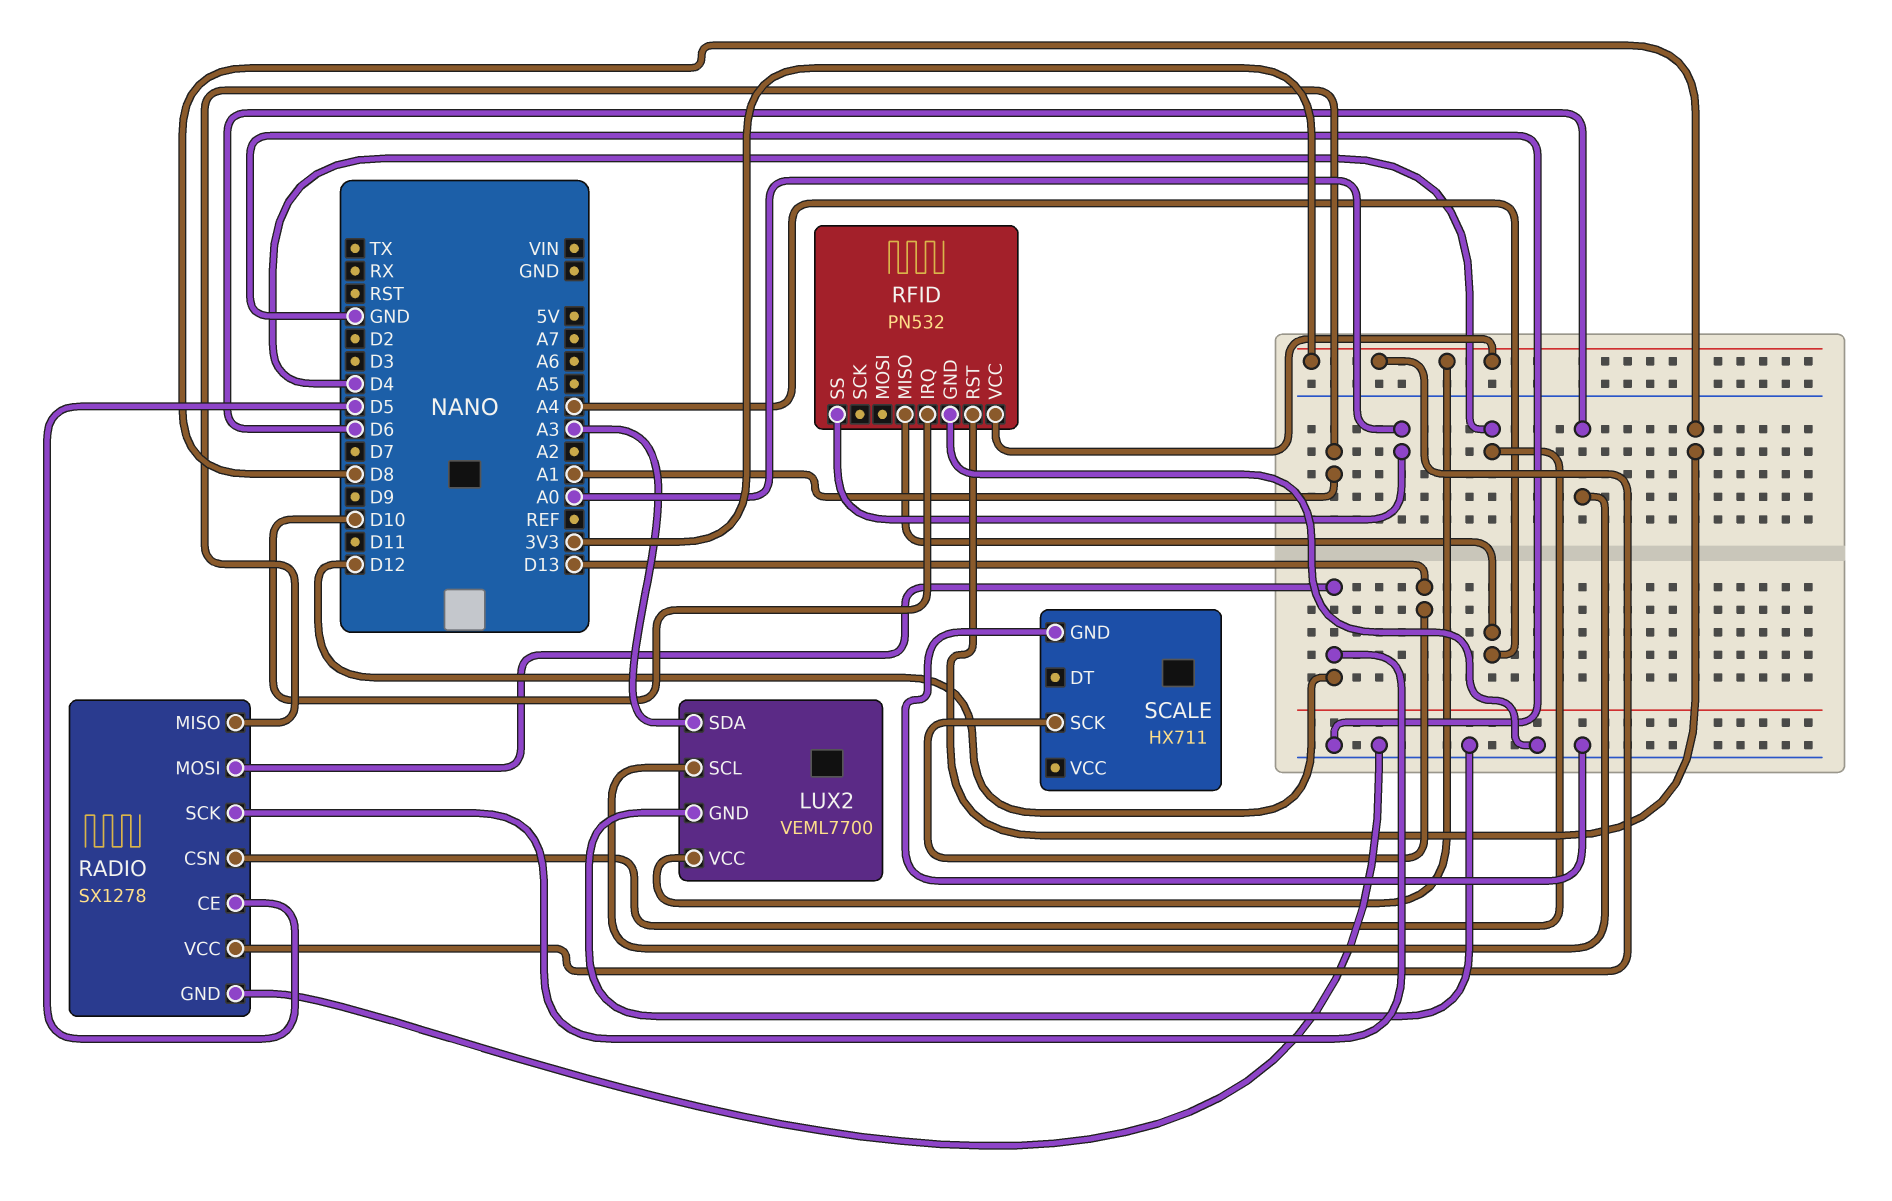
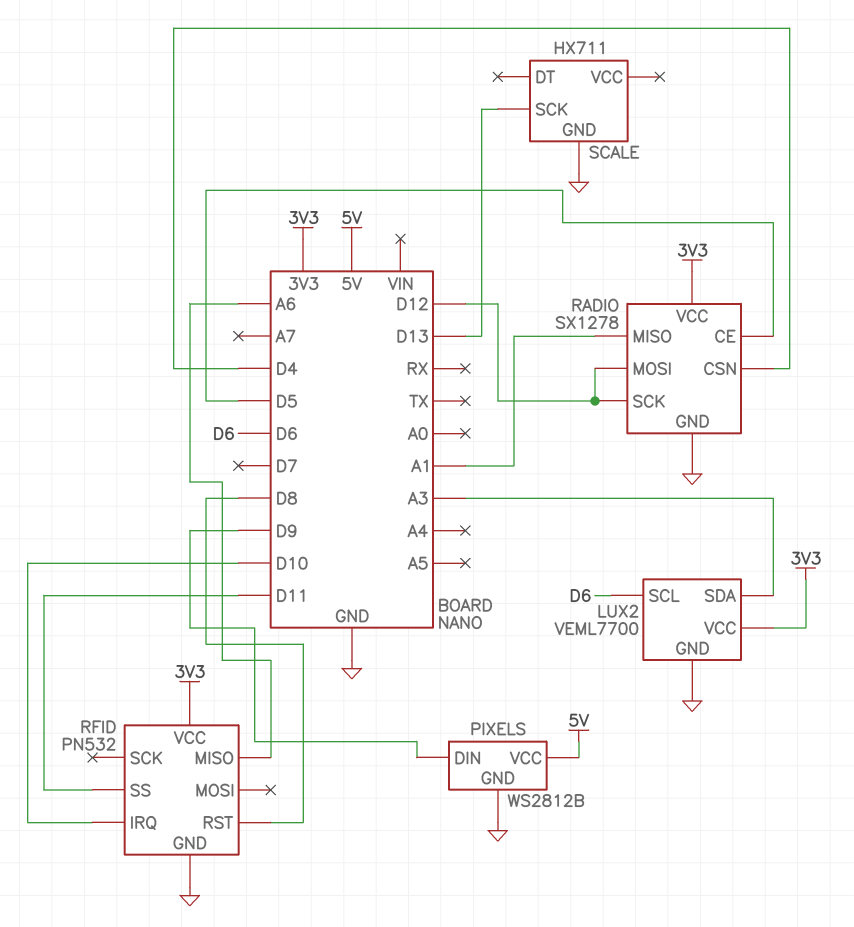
PIXELS: none -> WS2812B
PIXELS pin DIN: none -> D9
PIXELS pin GND: none -> GND
PIXELS pin VCC: none -> 5V
RFID pin MISO: A4 -> A6
RFID pin SS: A0 -> D11

